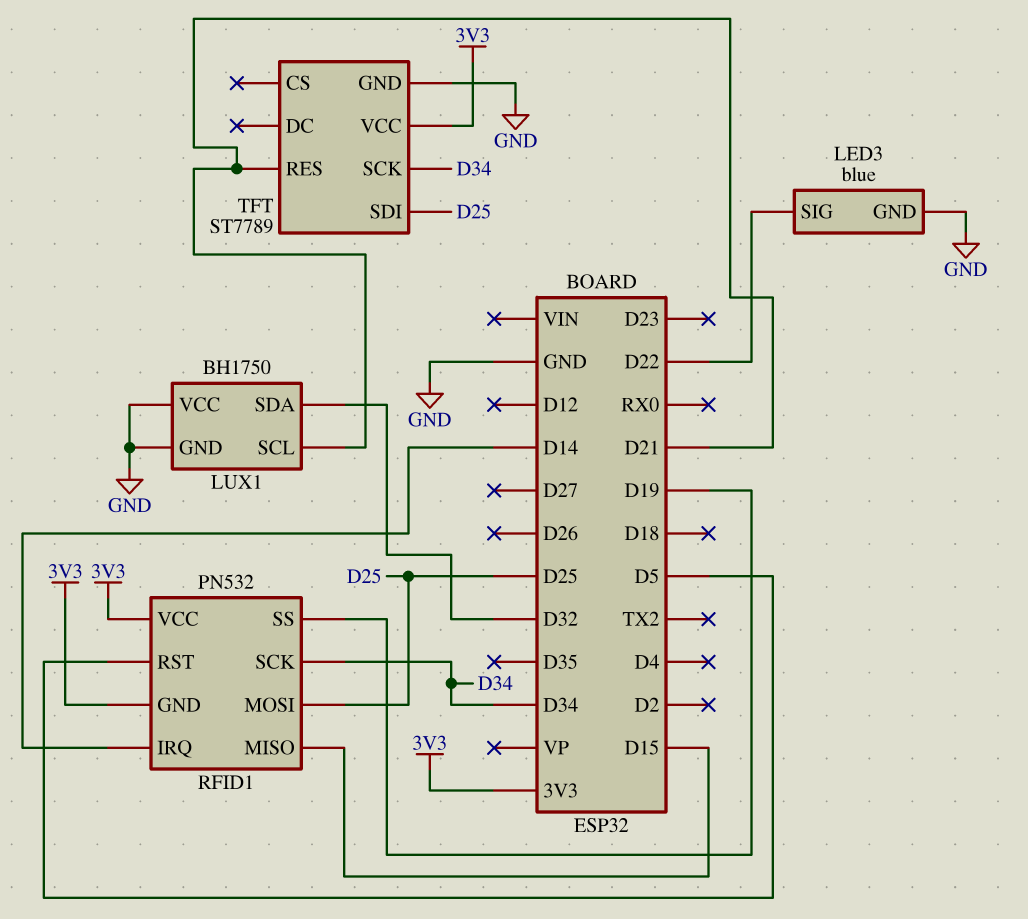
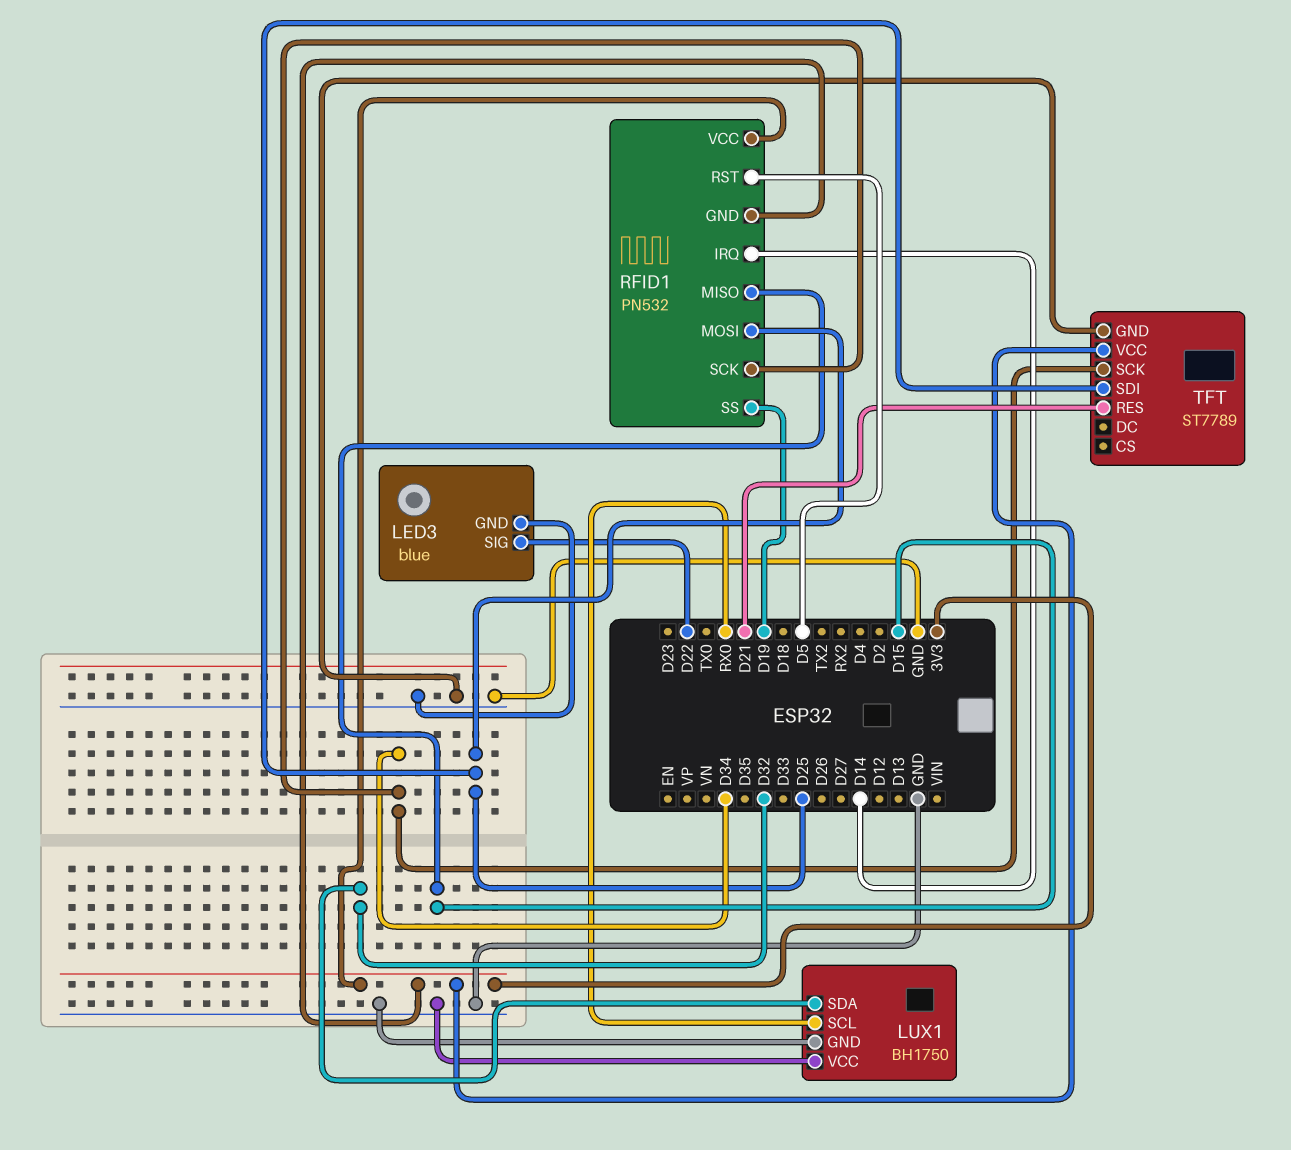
LUX1 pin SCL: D21 -> RX0

